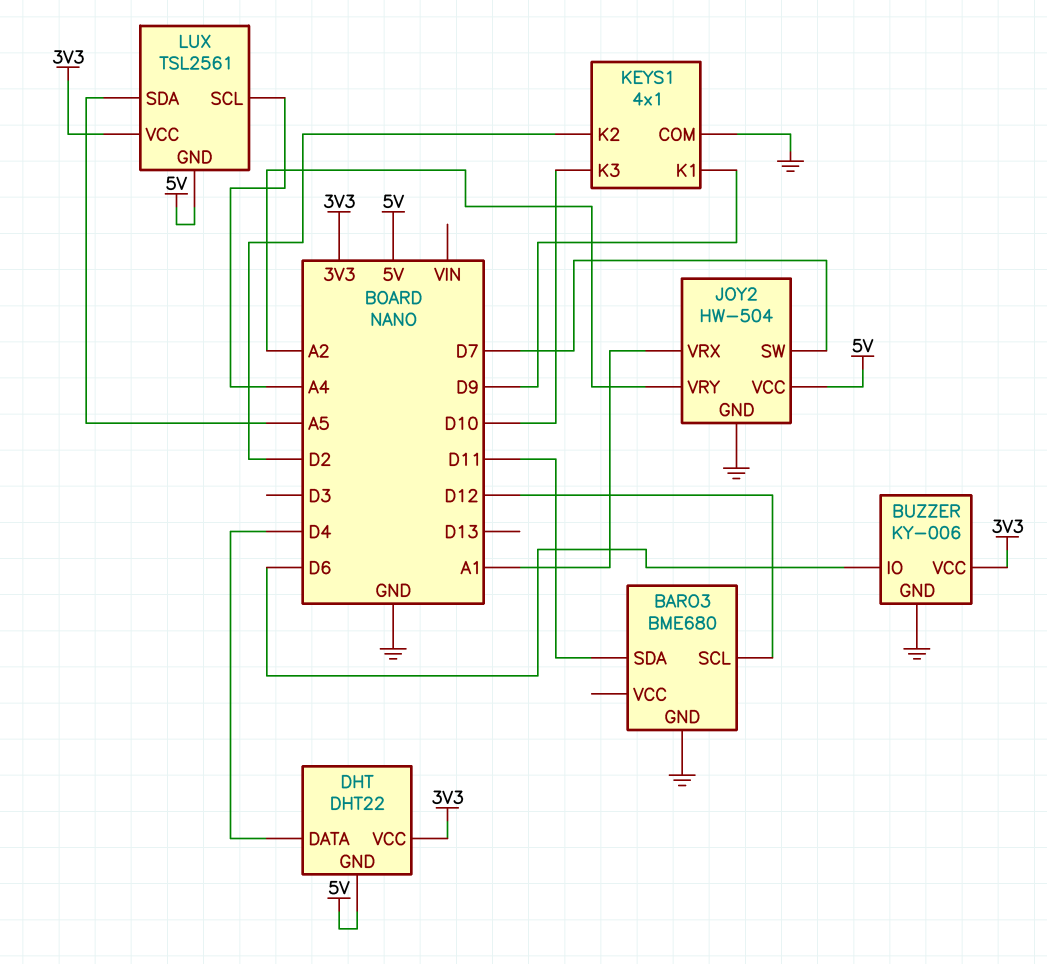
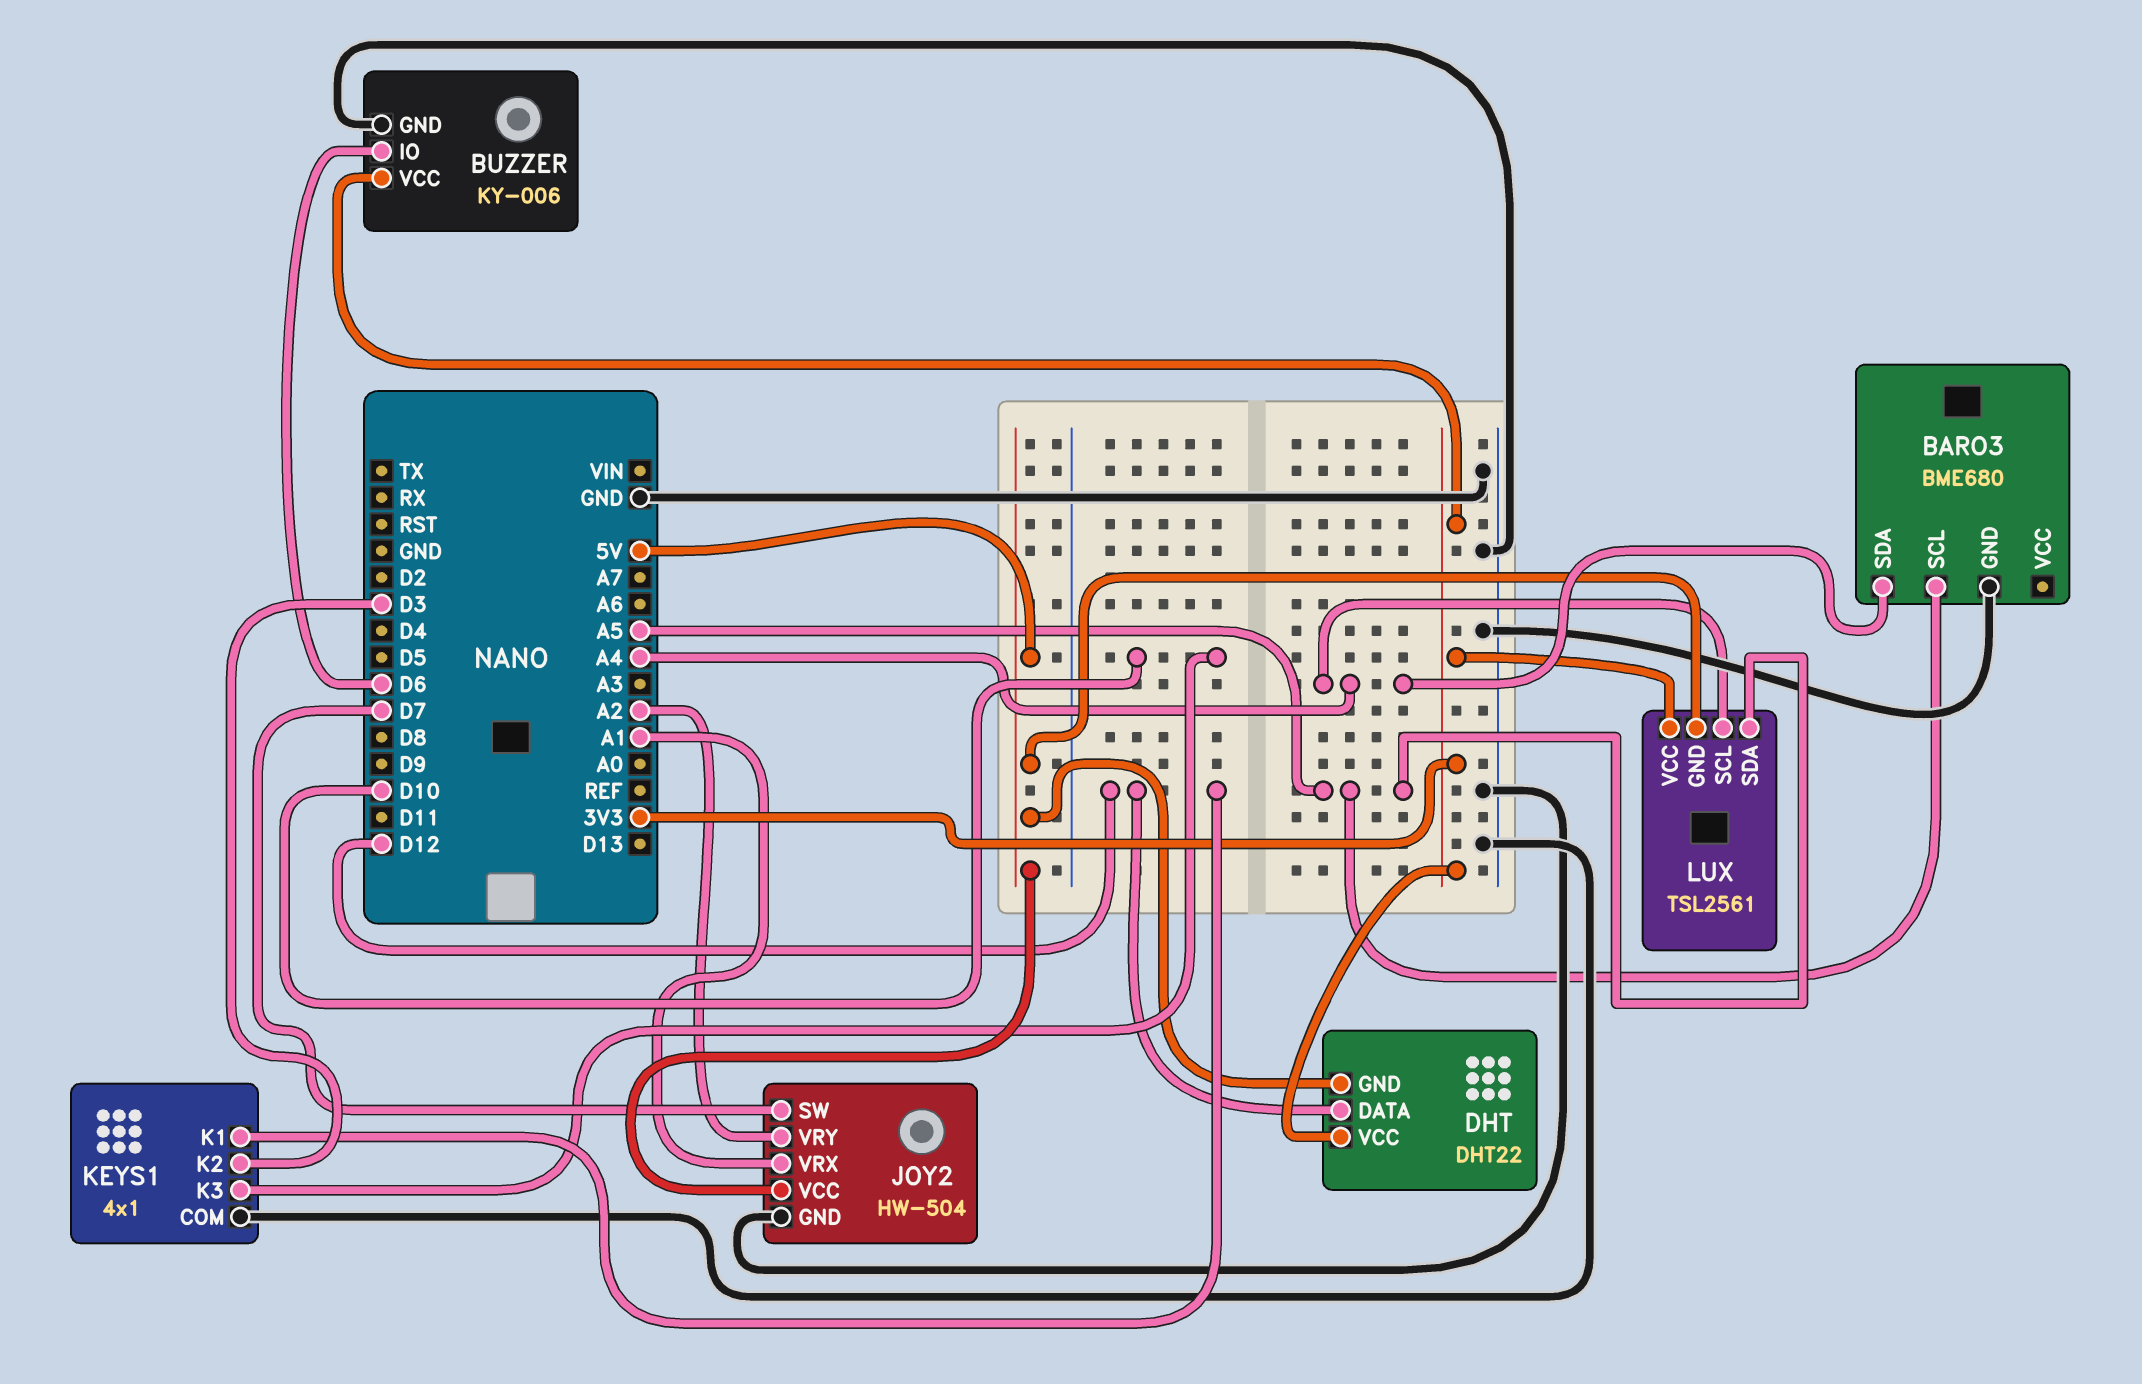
BARO3 pin SCL: D12 -> A5
BARO3 pin SDA: D11 -> A4
DHT pin DATA: D4 -> D12
KEYS1 pin K1: D9 -> D12
KEYS1 pin K2: D2 -> D3

